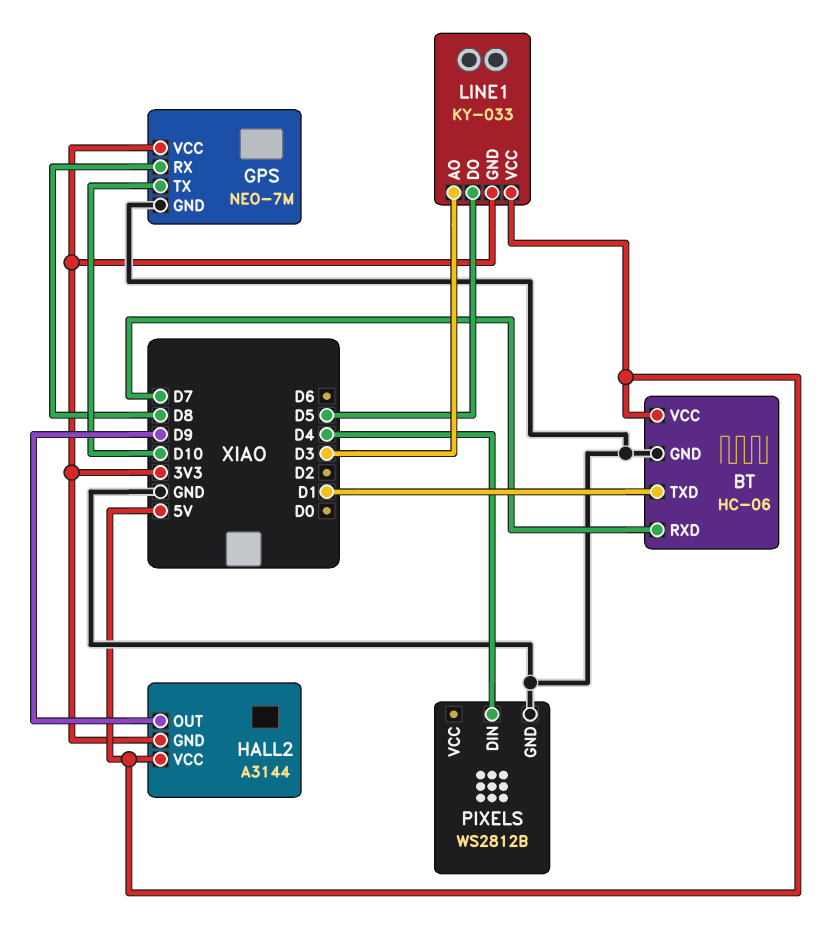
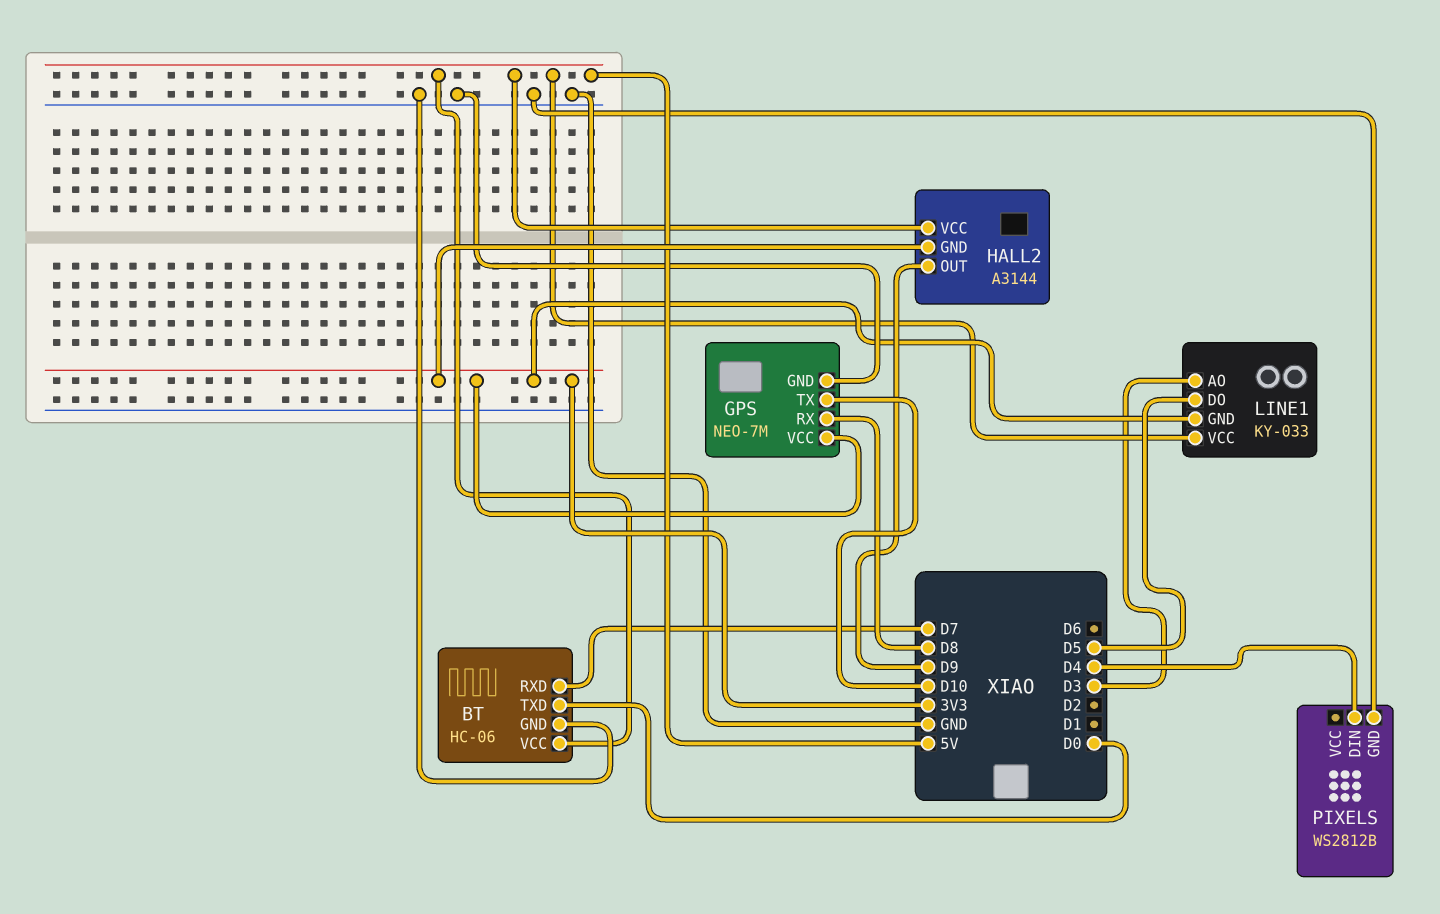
BT pin TXD: D1 -> D0

